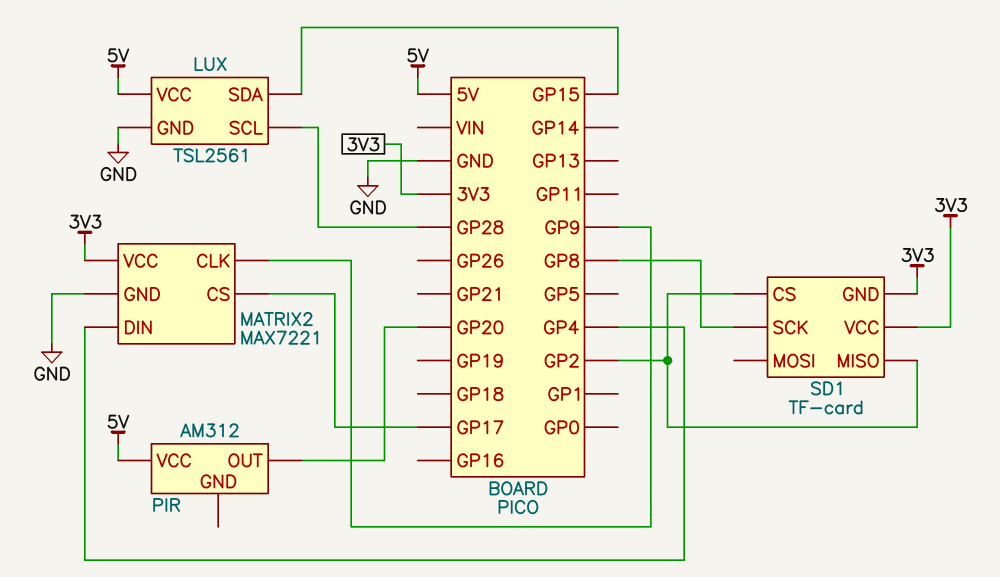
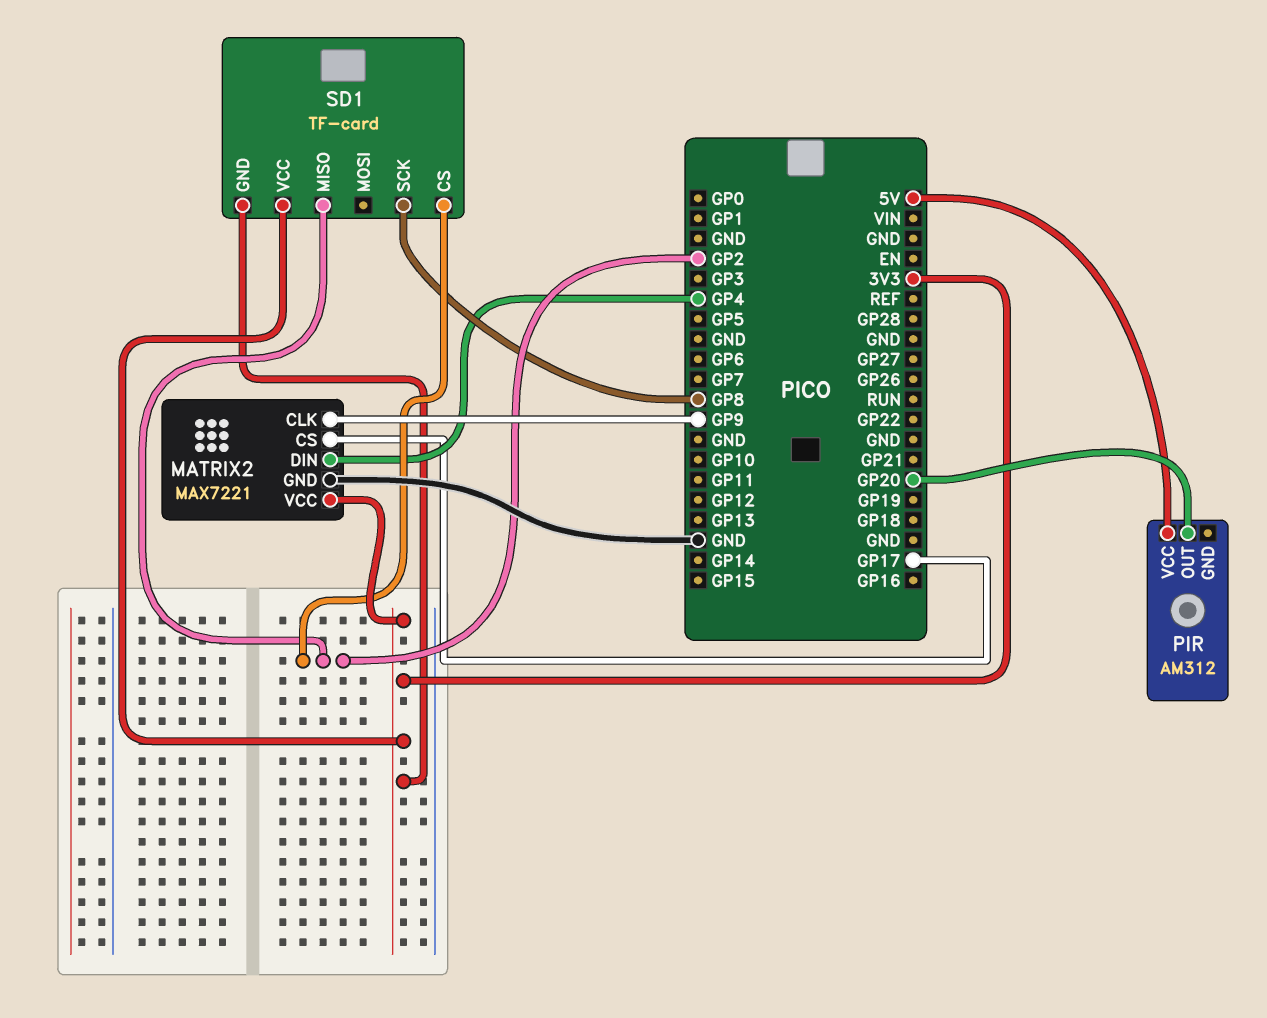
LUX: TSL2561 -> none
LUX pin GND: GND -> none
LUX pin SCL: GP28 -> none
LUX pin SDA: GP15 -> none
LUX pin VCC: 5V -> none

